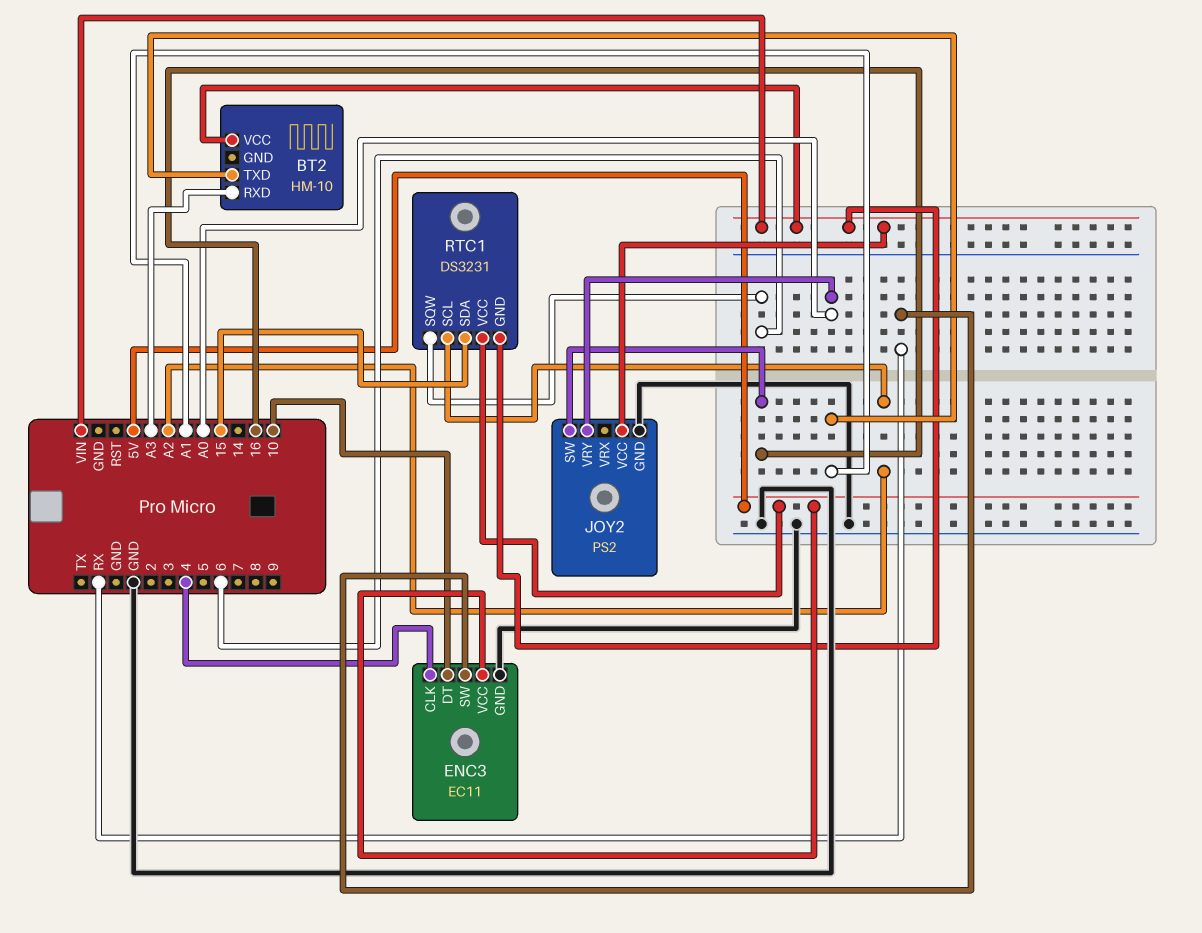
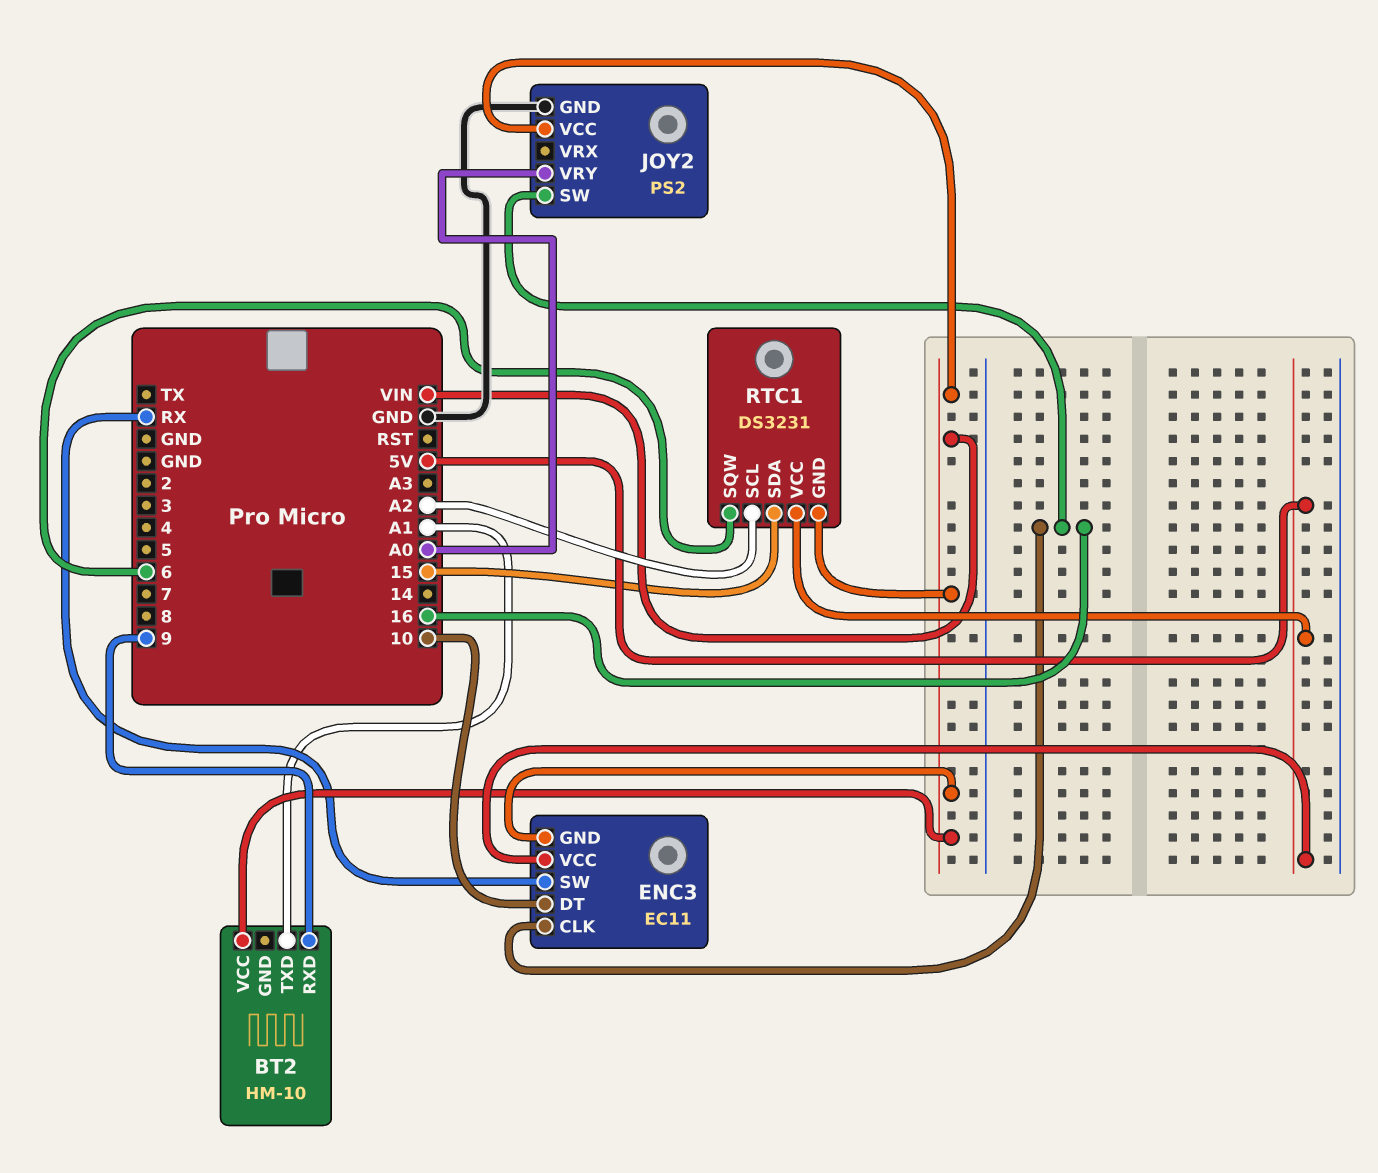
BT2 pin RXD: A3 -> 9
ENC3 pin CLK: 4 -> 16
ENC3 pin GND: GND -> VIN

